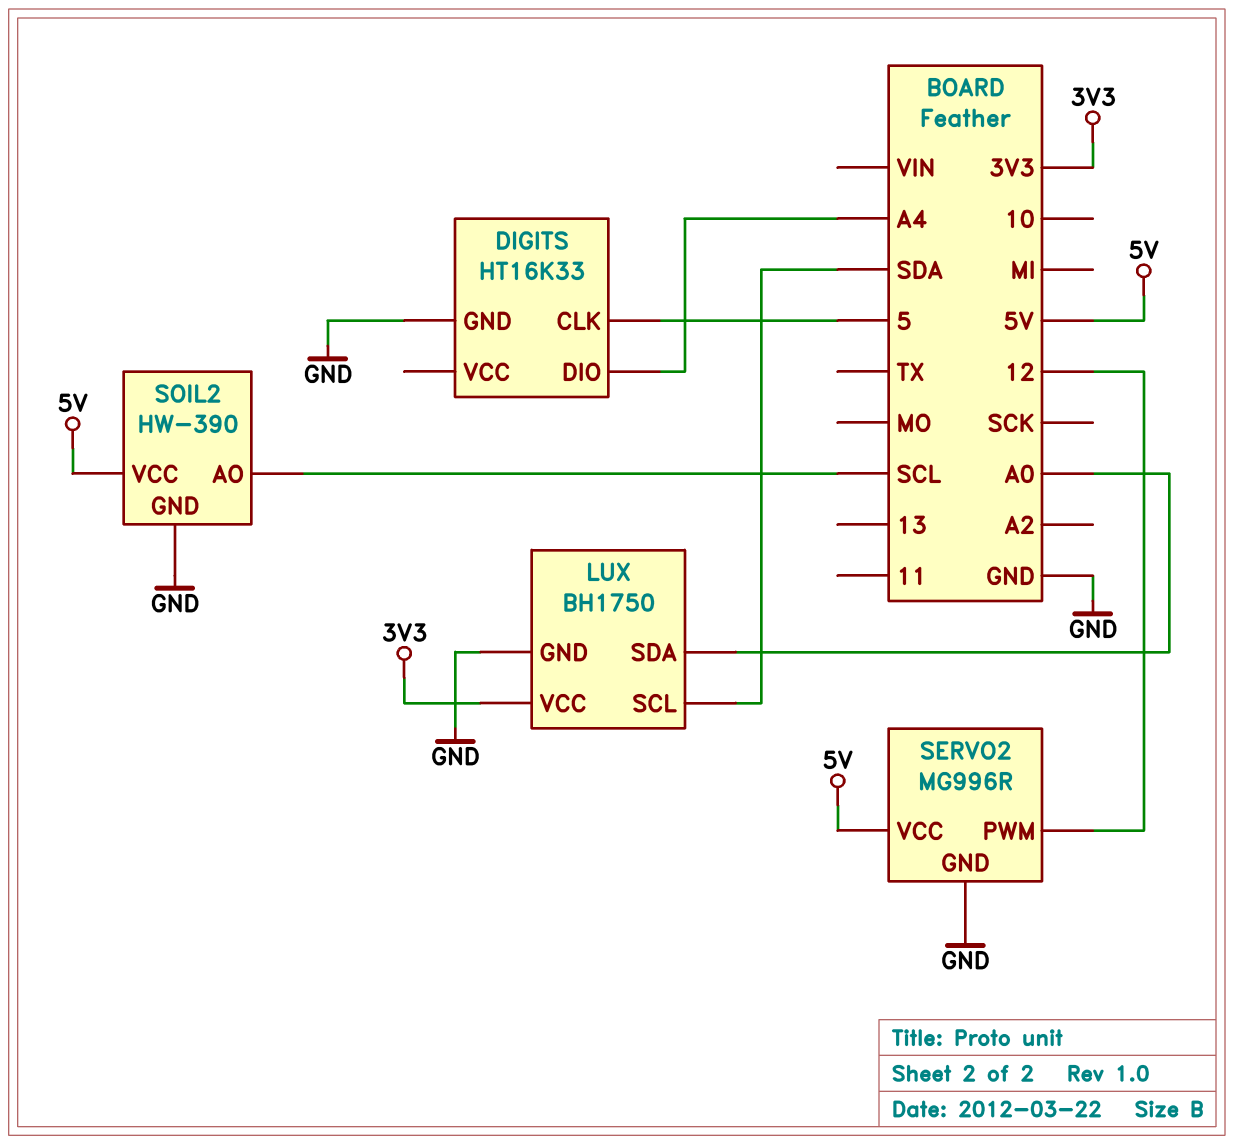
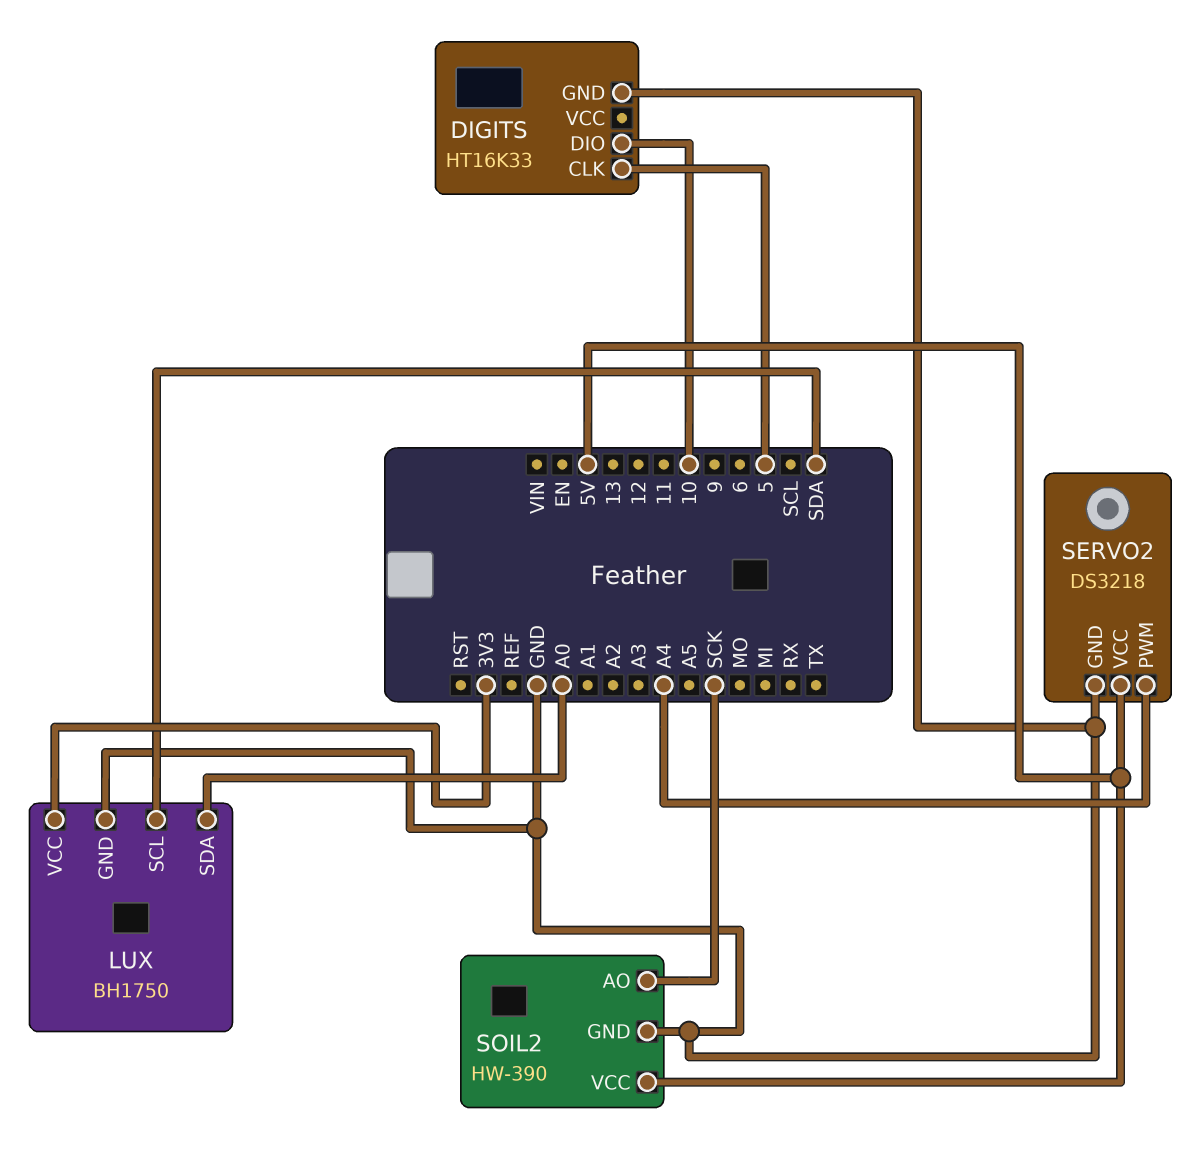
DIGITS pin DIO: A4 -> 10
SERVO2: MG996R -> DS3218
SERVO2 pin PWM: 12 -> A4
SOIL2 pin AO: SCL -> SCK

